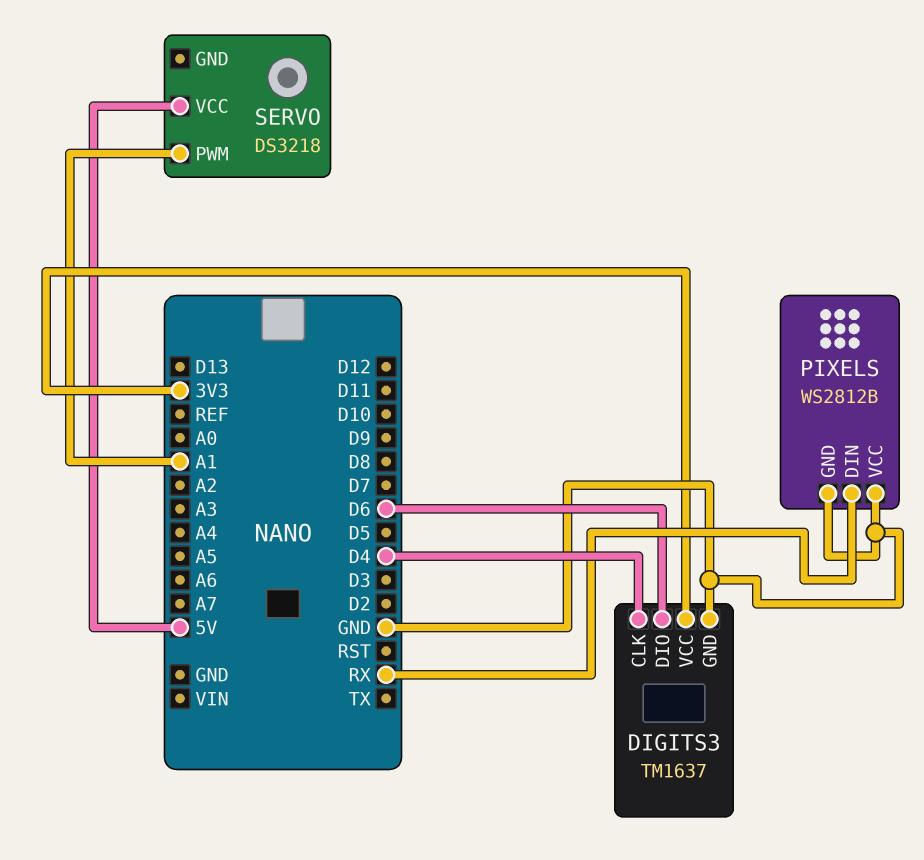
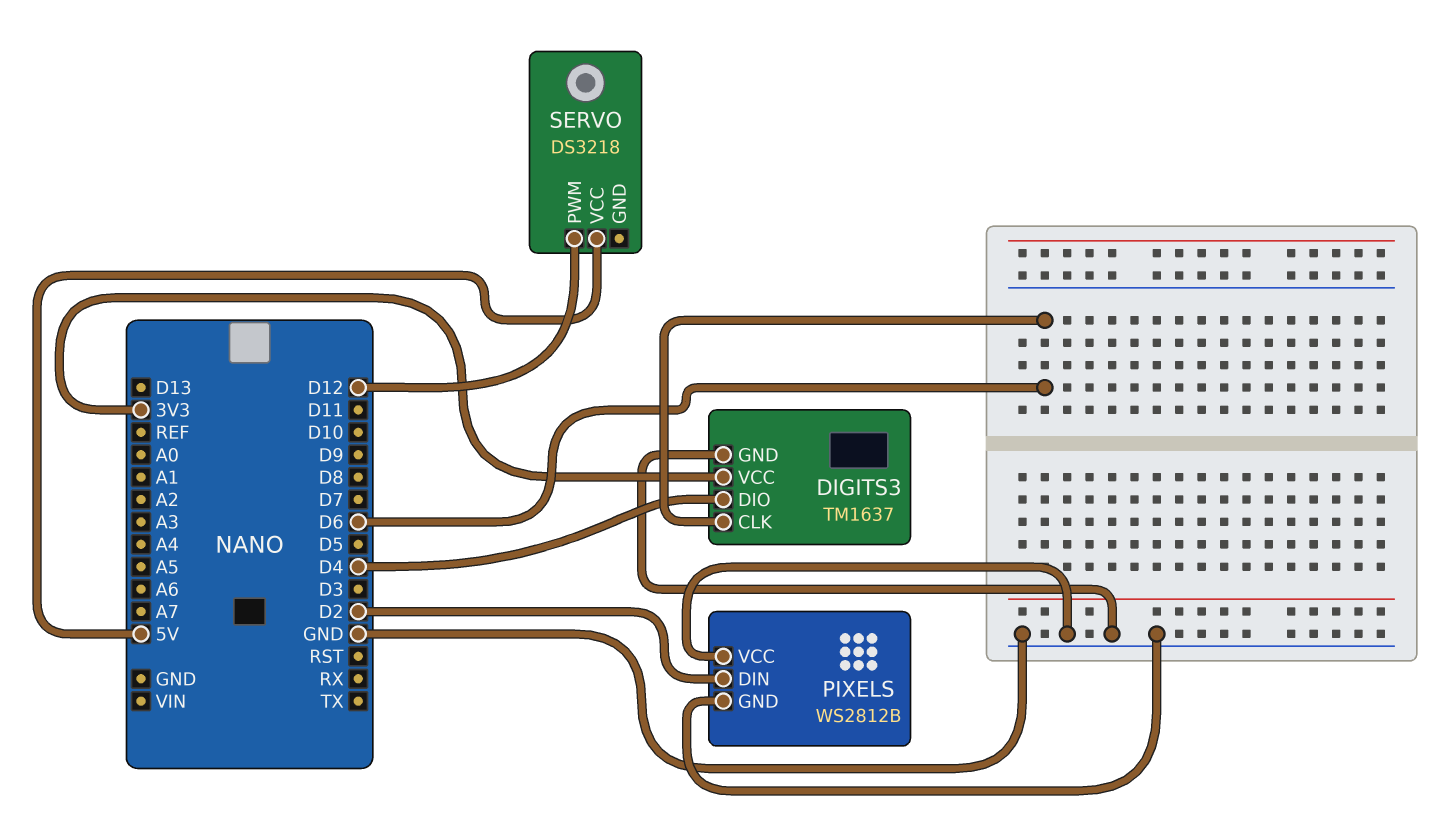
DIGITS3 pin CLK: D4 -> D6
DIGITS3 pin DIO: D6 -> D4
PIXELS pin DIN: RX -> D2
SERVO pin PWM: A1 -> D12

